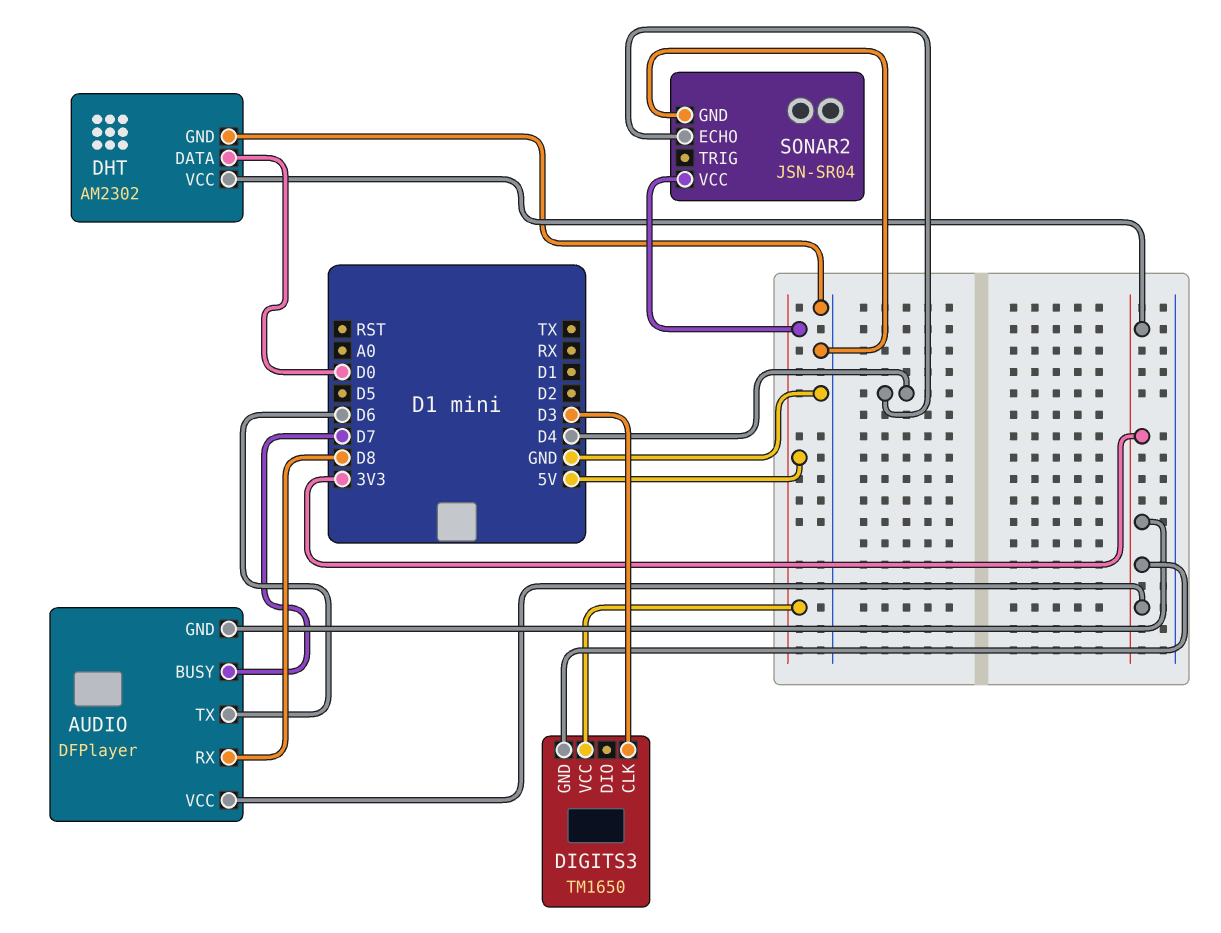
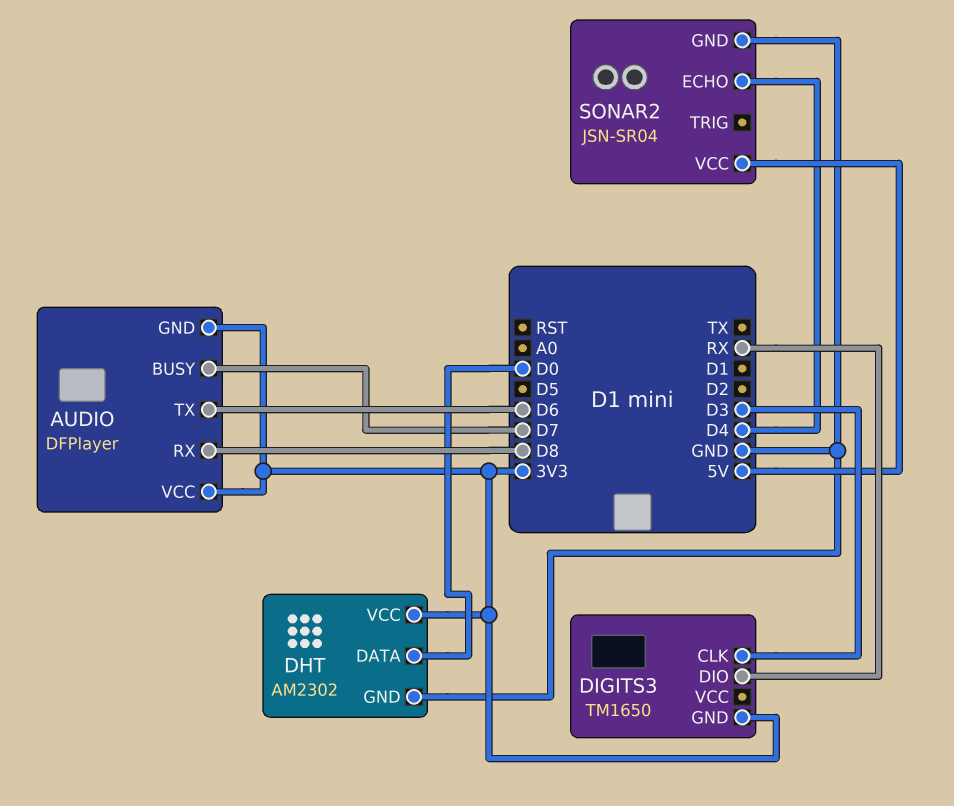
DIGITS3 pin DIO: none -> RX
DIGITS3 pin VCC: 5V -> none

